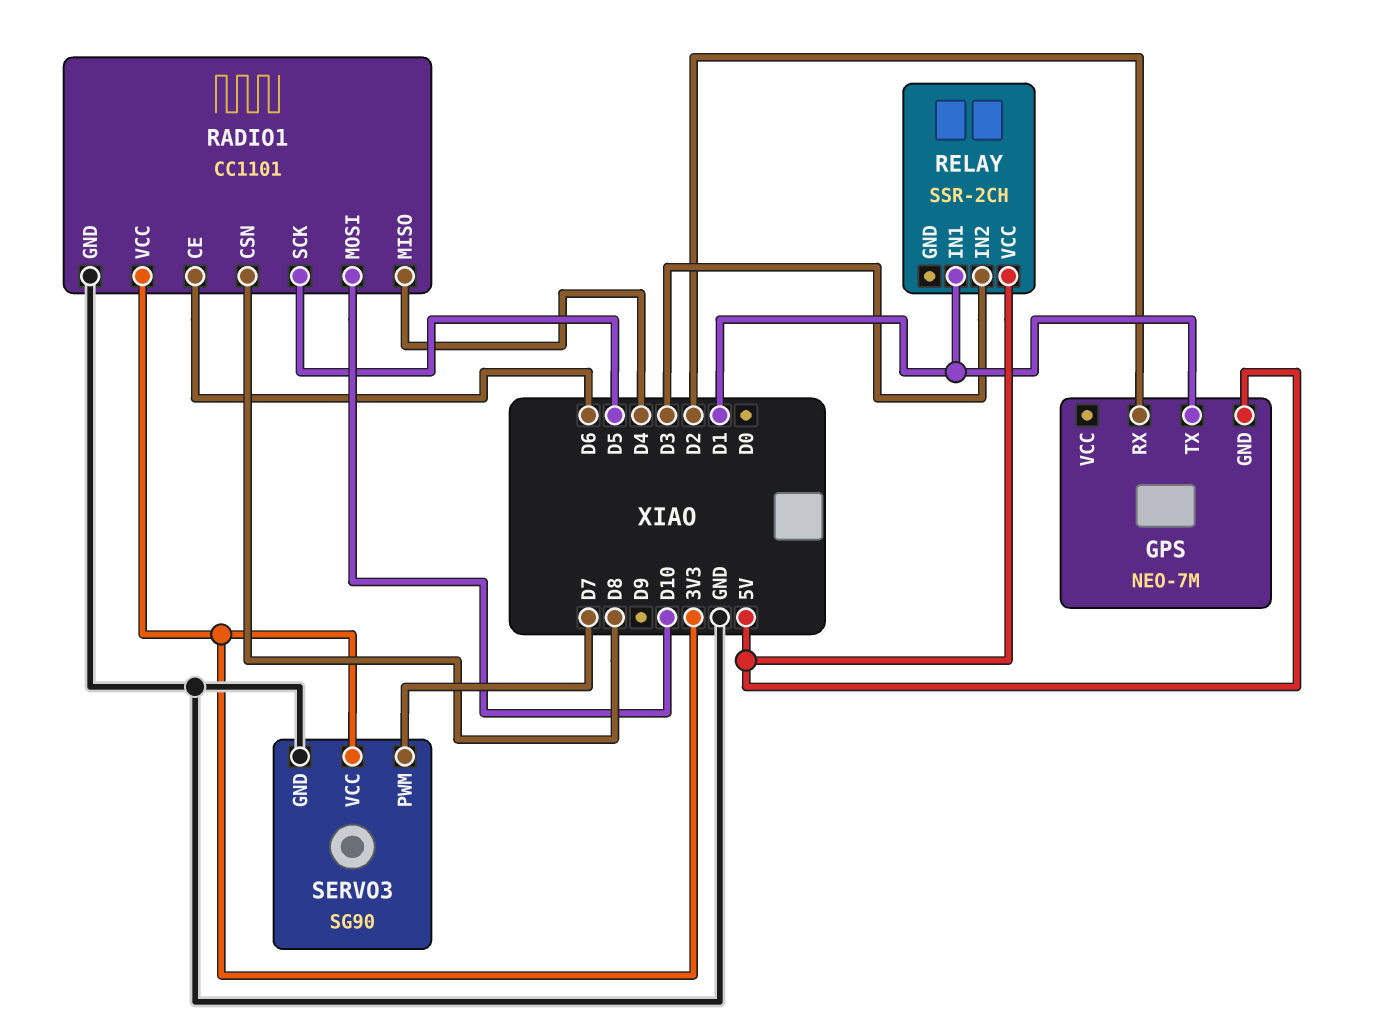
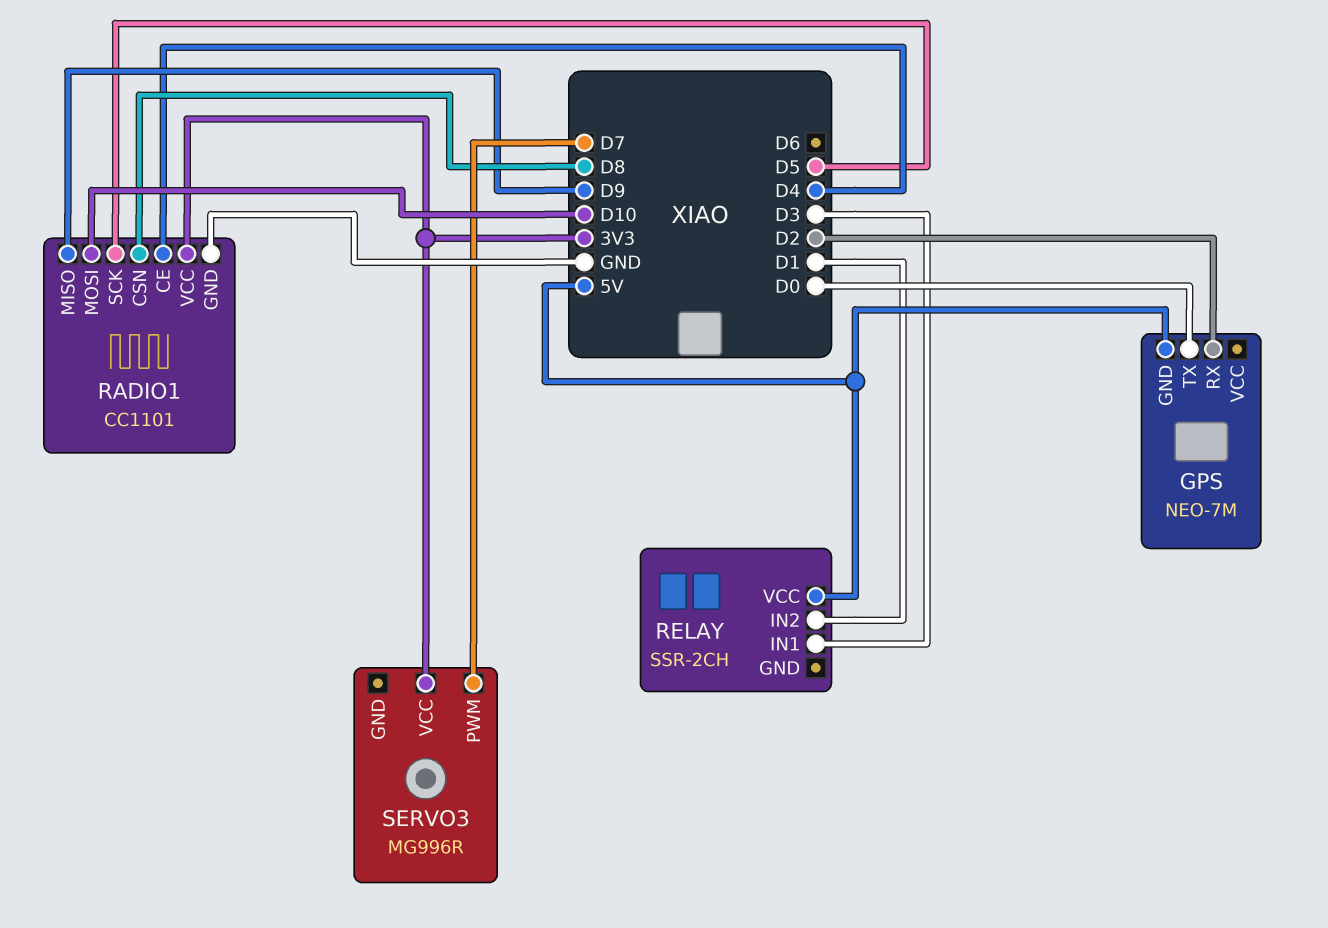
GPS pin TX: D1 -> D0
RADIO1 pin CE: D6 -> D4
RADIO1 pin MISO: D4 -> D9
RELAY pin IN1: D1 -> D3
RELAY pin IN2: D3 -> D1
SERVO3: SG90 -> MG996R
SERVO3 pin GND: GND -> none

